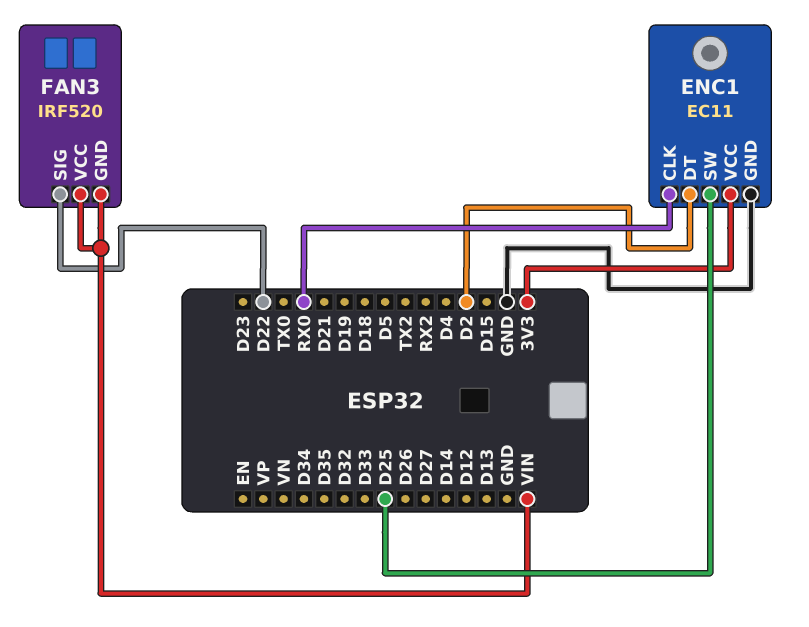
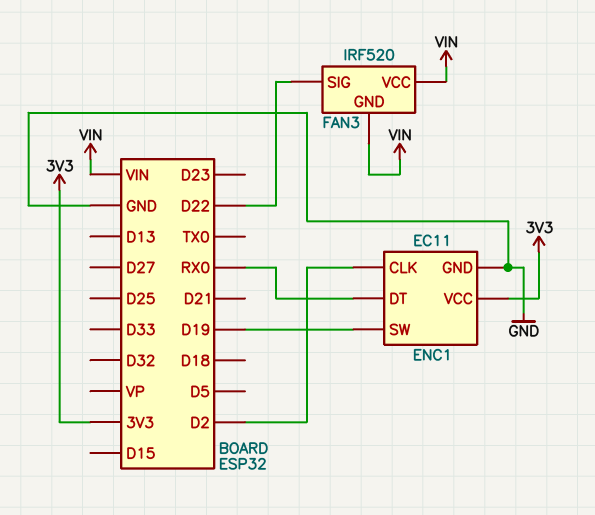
ENC1 pin CLK: RX0 -> D2
ENC1 pin DT: D2 -> RX0
ENC1 pin SW: D25 -> D19

